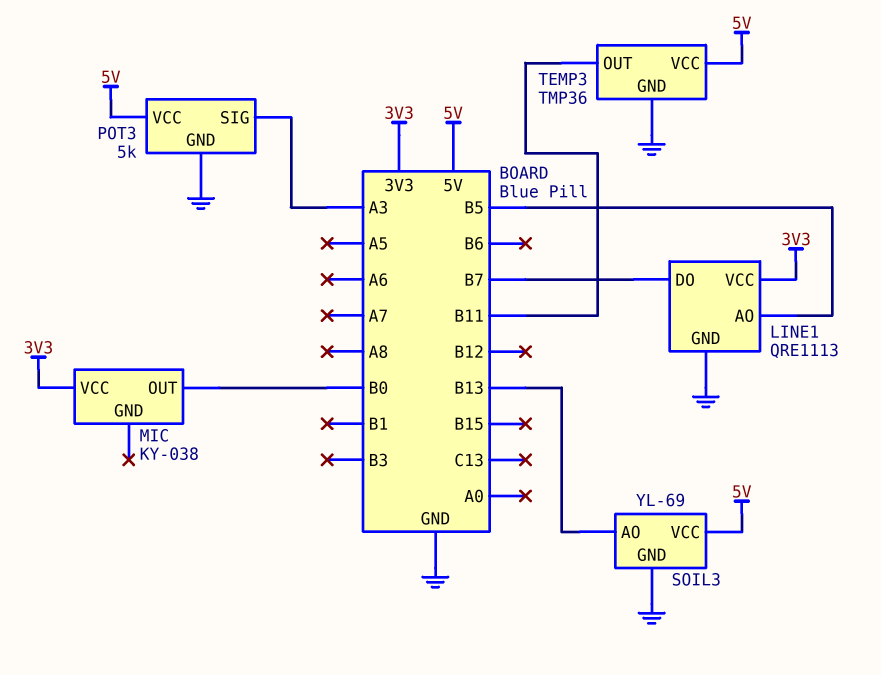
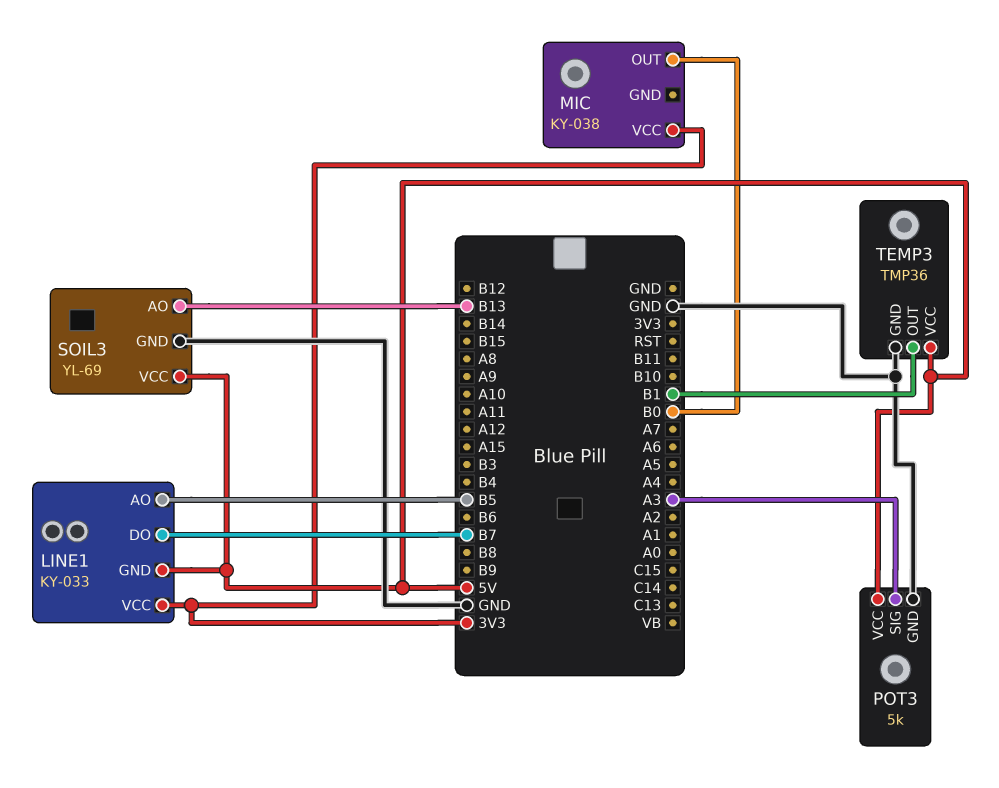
LINE1: QRE1113 -> KY-033
LINE1 pin GND: GND -> 5V
TEMP3 pin OUT: B11 -> B1

